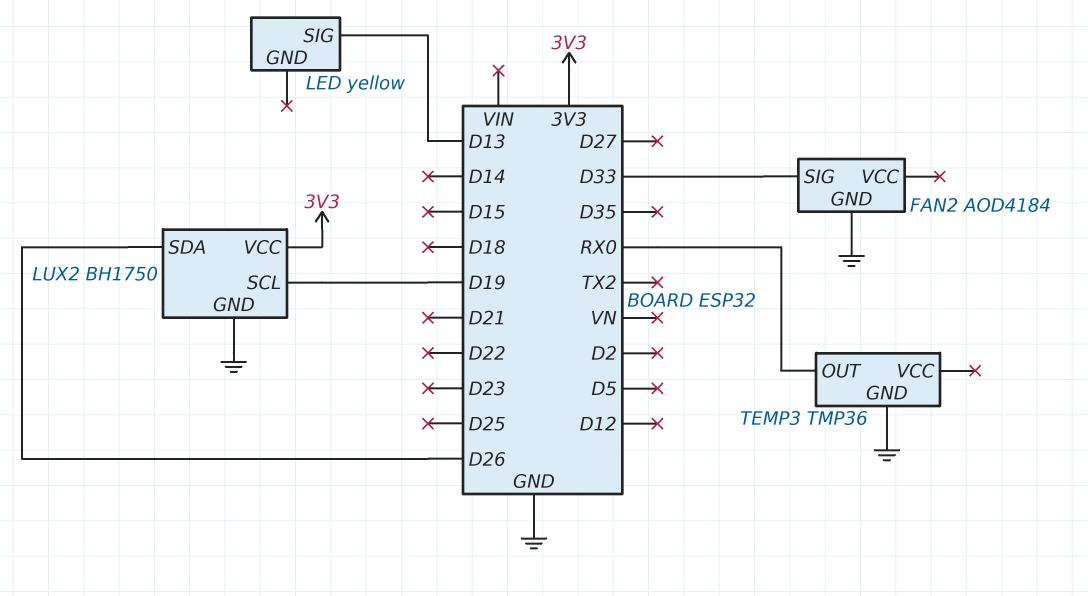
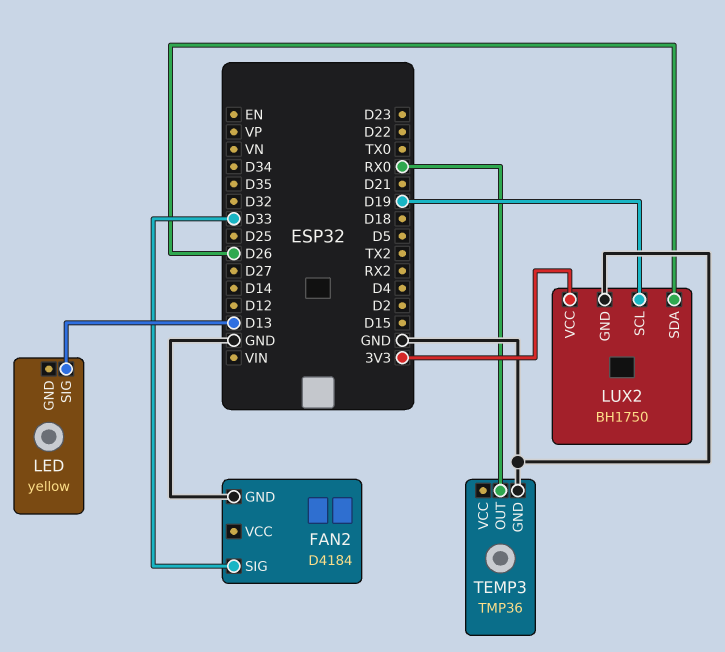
FAN2: AOD4184 -> D4184

